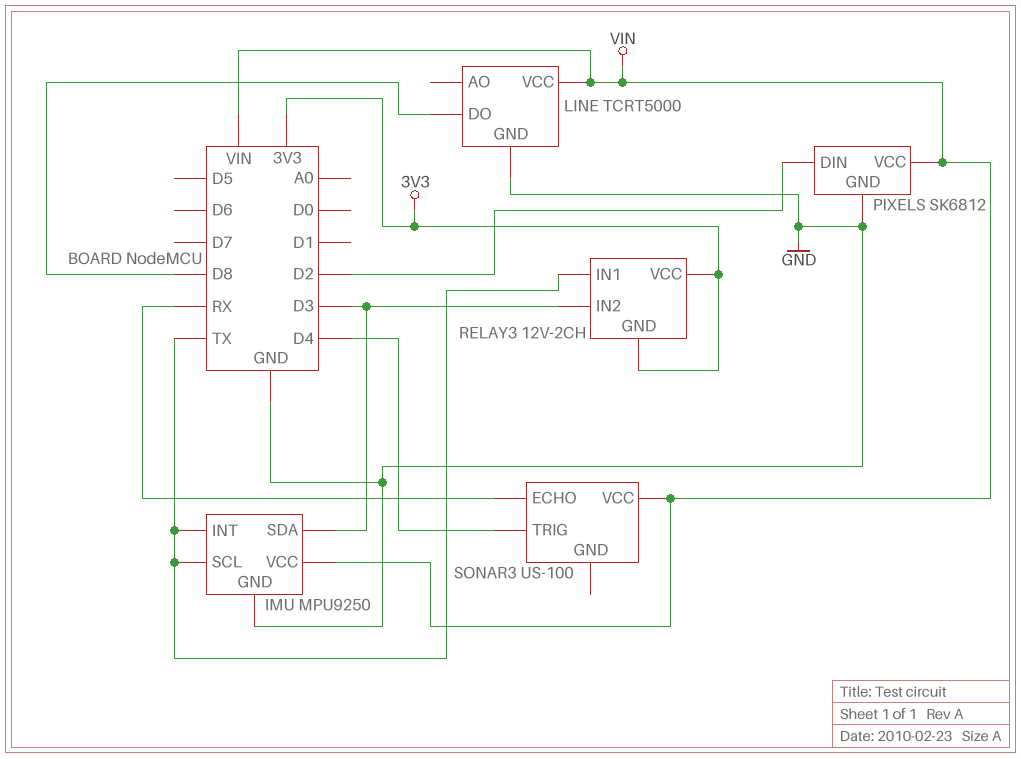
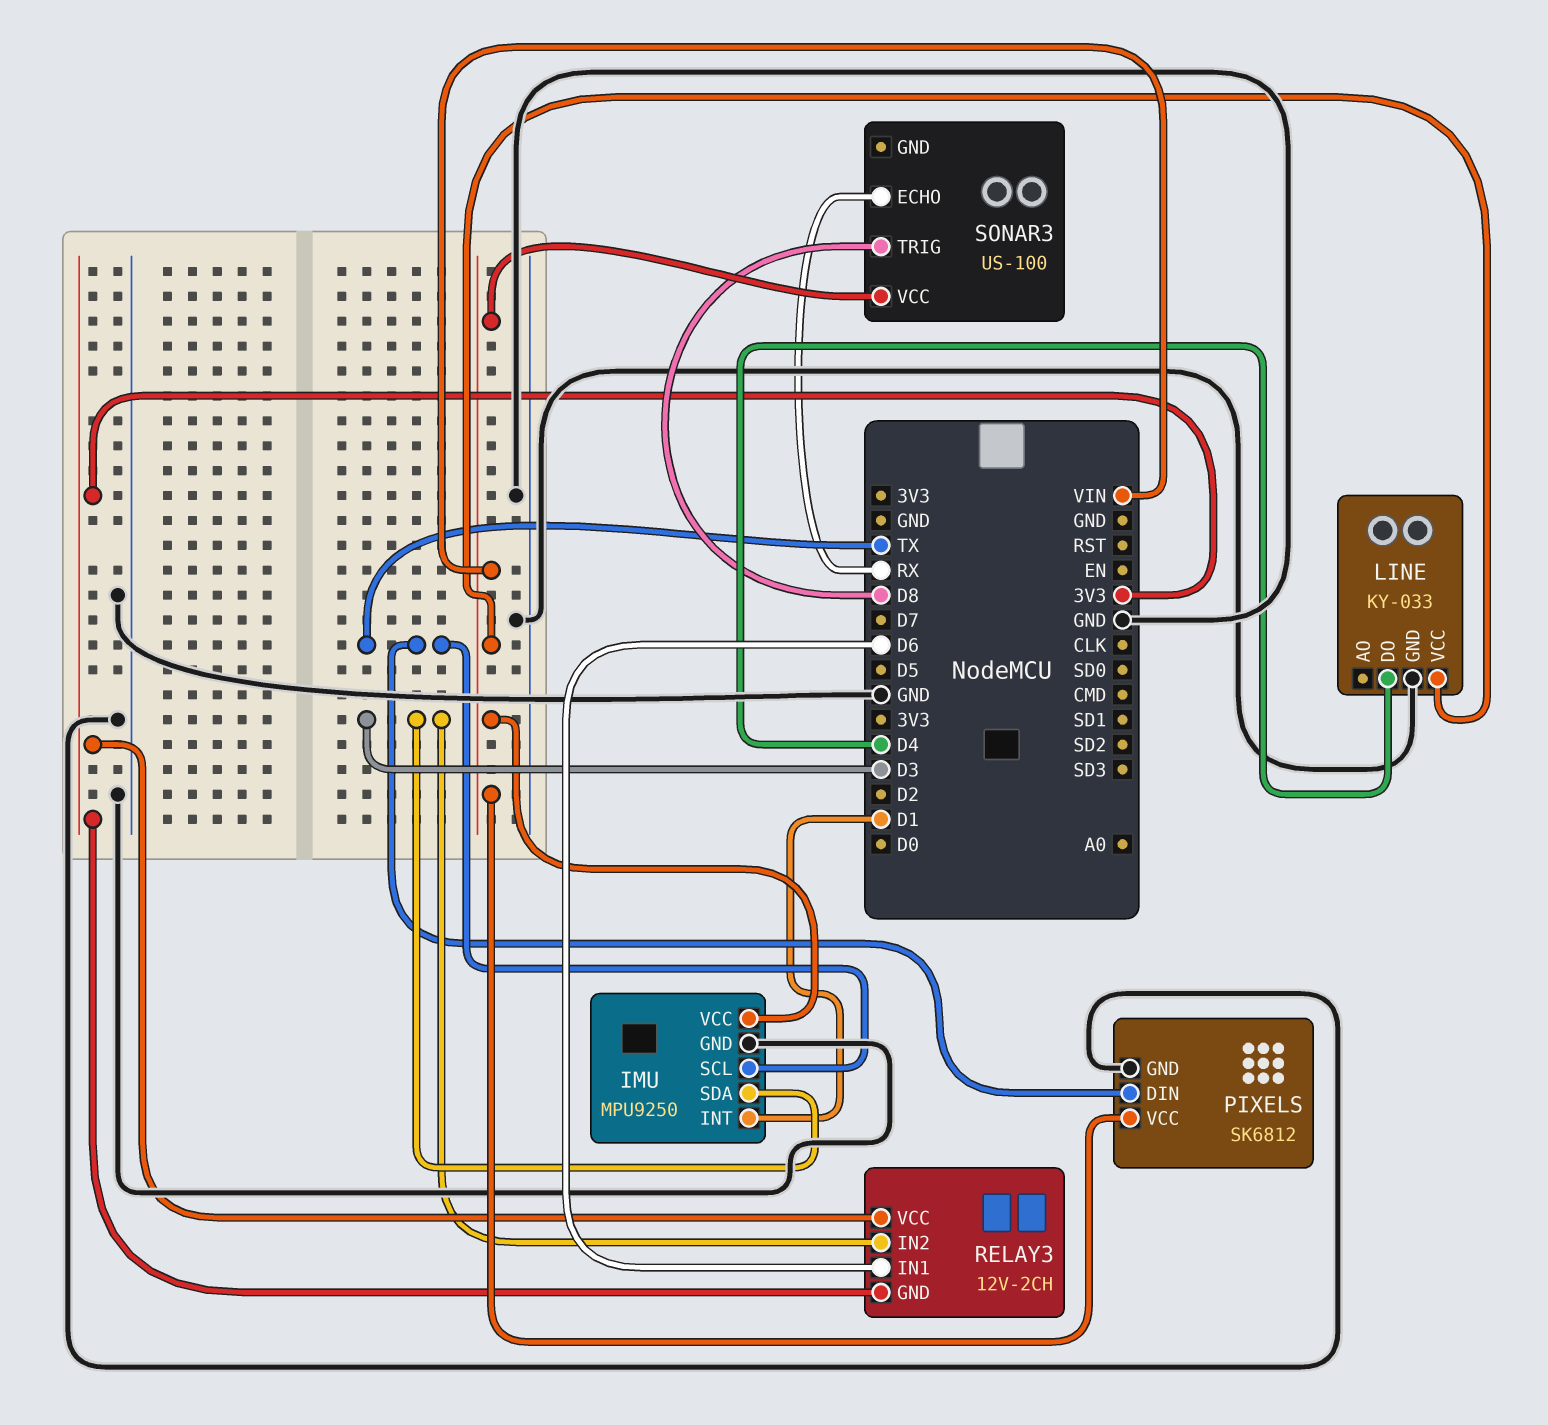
IMU pin INT: TX -> D1
LINE: TCRT5000 -> KY-033
LINE pin DO: D8 -> D4
PIXELS pin DIN: D2 -> TX
RELAY3 pin IN1: TX -> D6
SONAR3 pin TRIG: D4 -> D8

